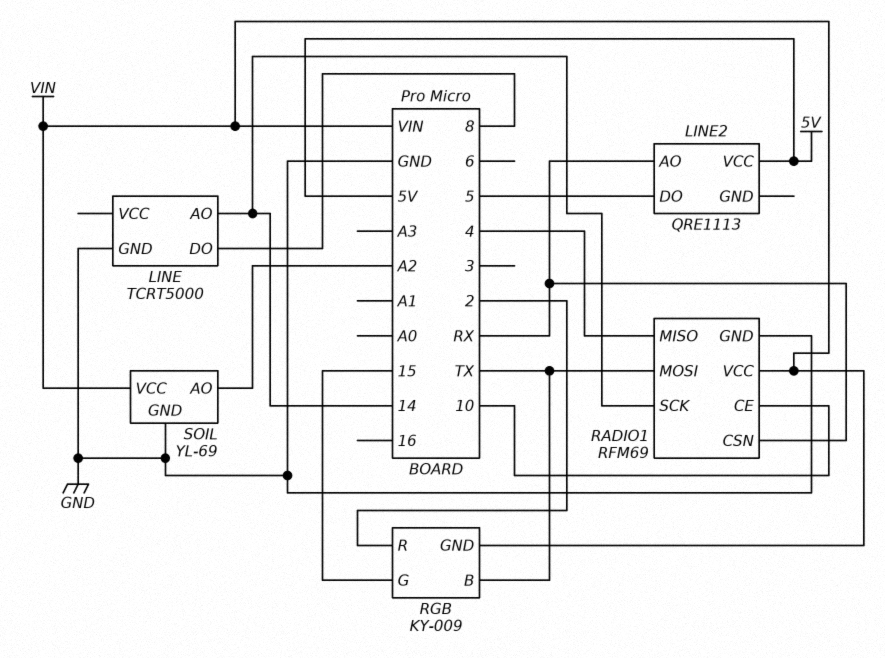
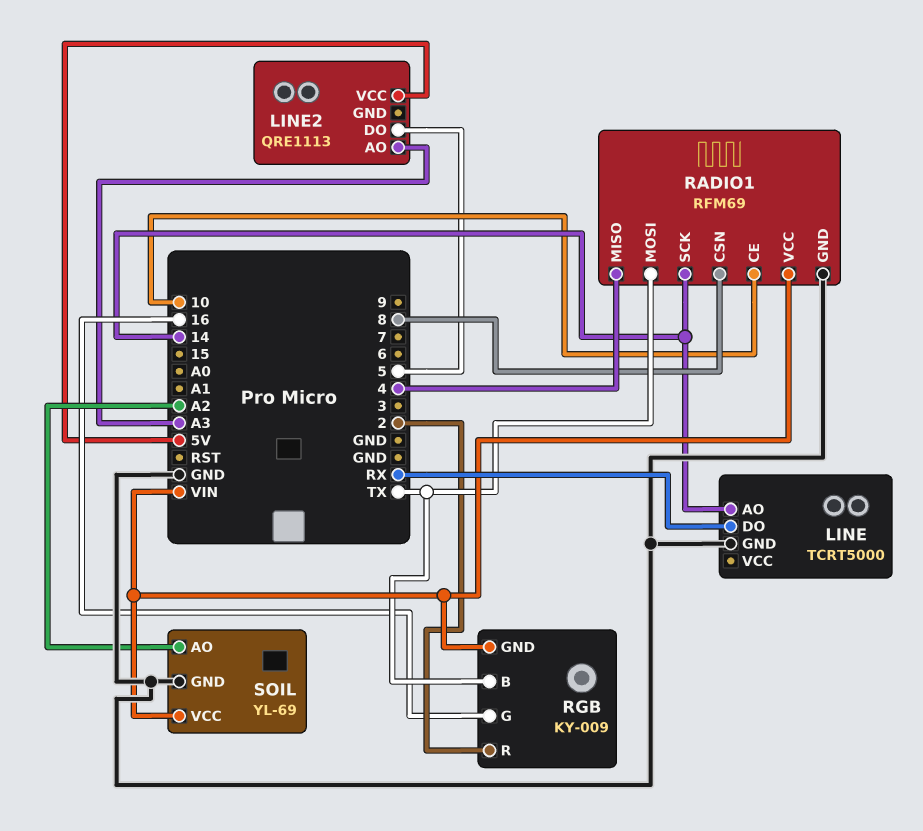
LINE pin DO: 8 -> RX
LINE2 pin AO: RX -> A3
RADIO1 pin CSN: RX -> 8
RGB pin G: 15 -> 16

